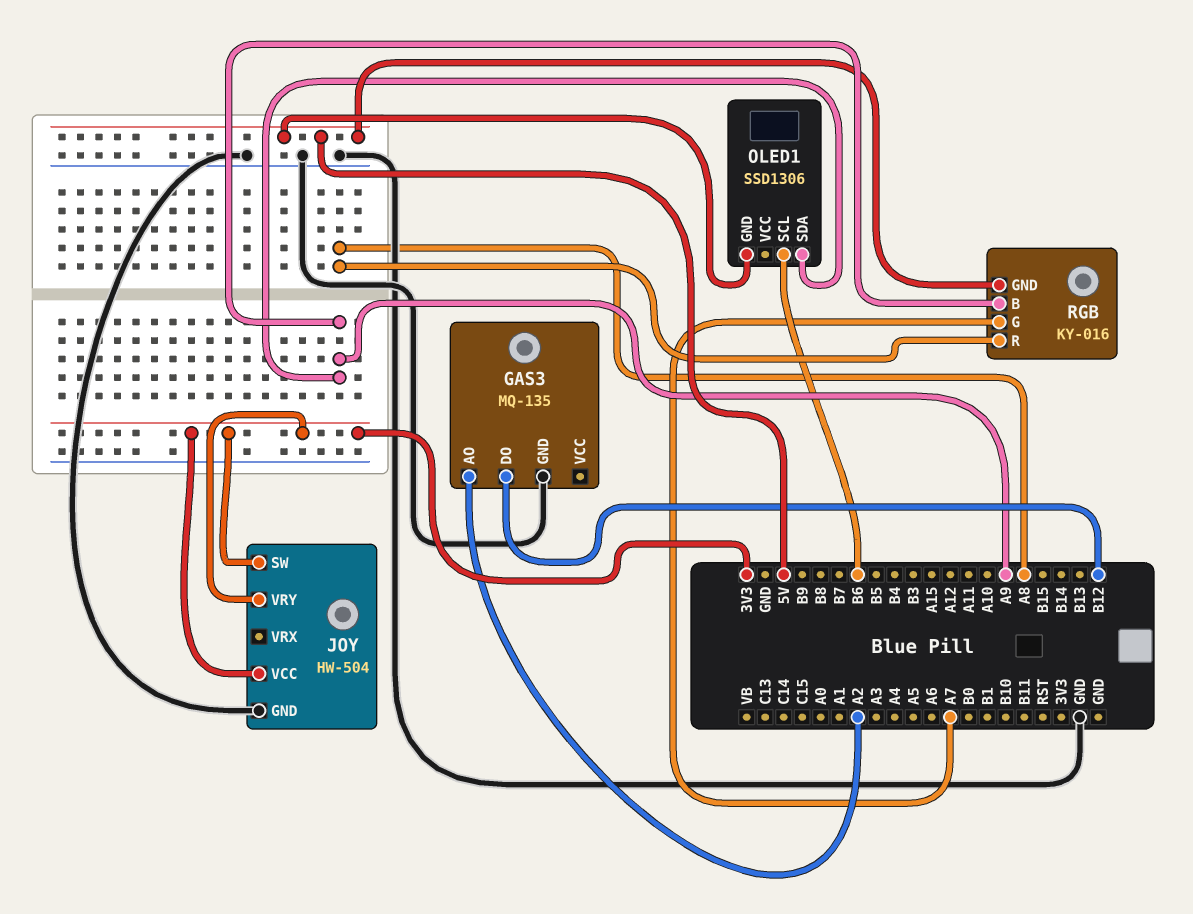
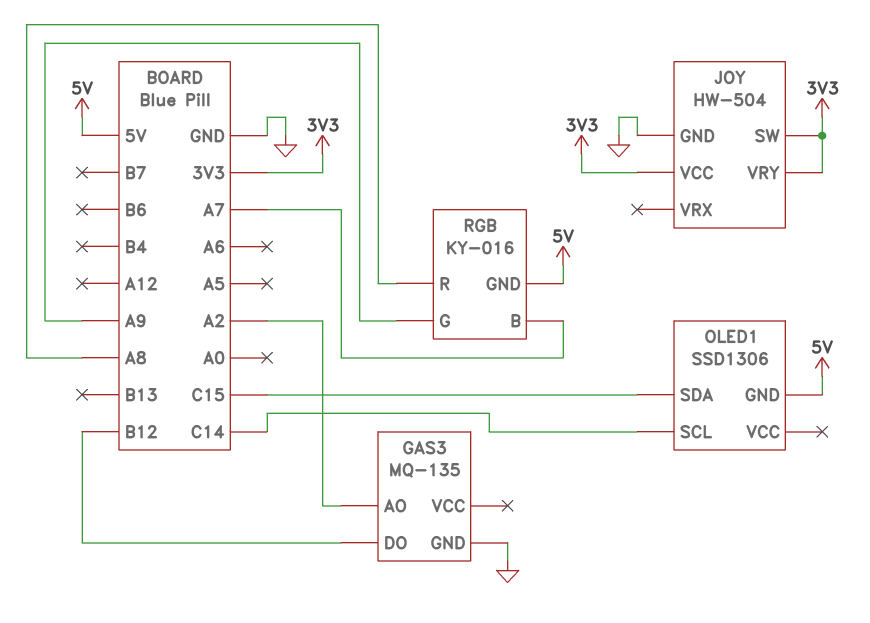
OLED1 pin SCL: B6 -> C14
OLED1 pin SDA: A9 -> C15
RGB pin B: A9 -> A7
RGB pin G: A7 -> A9

